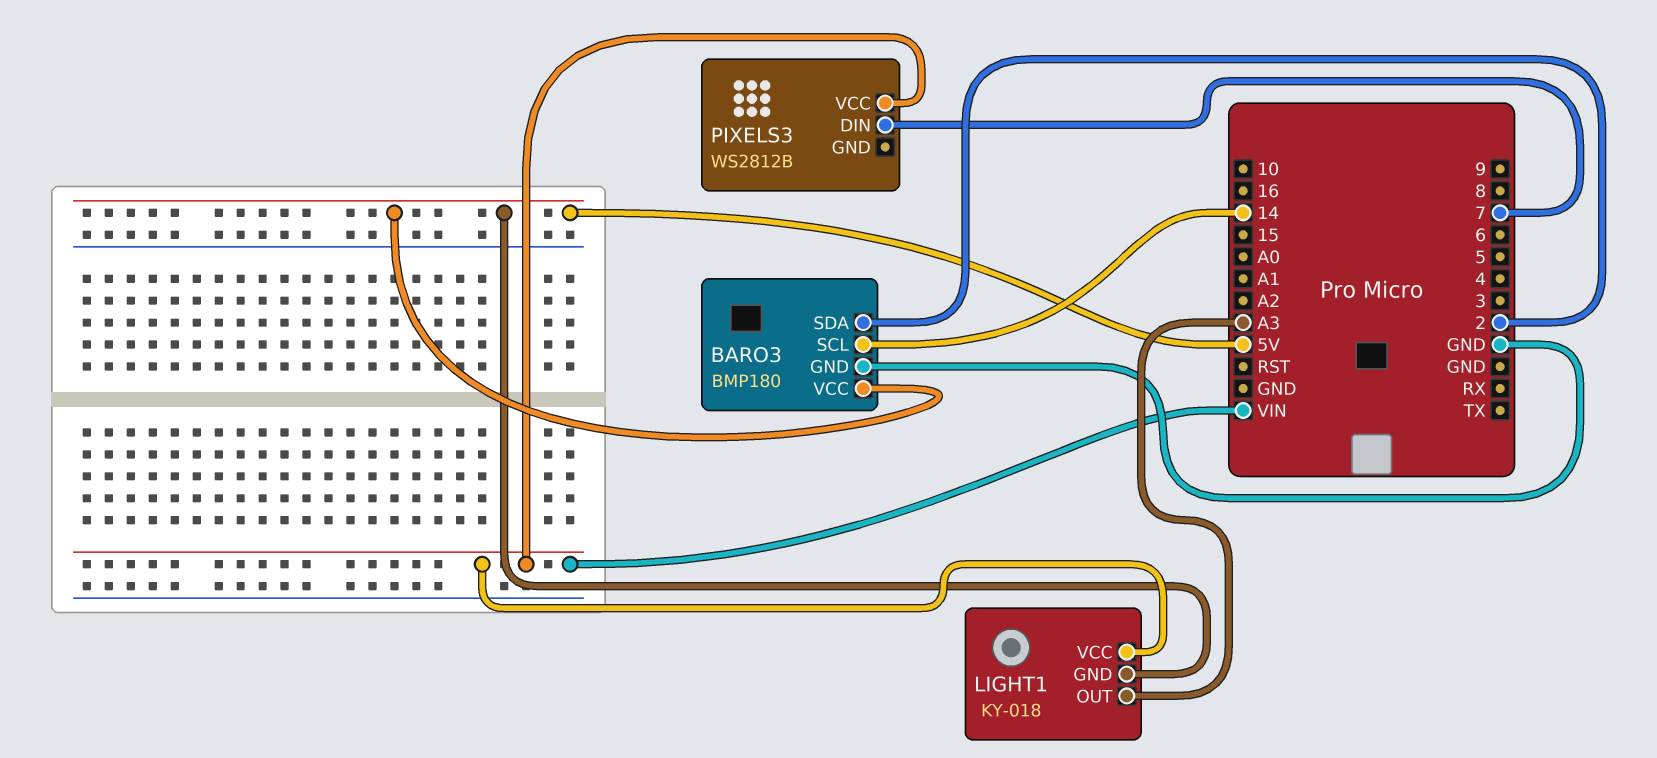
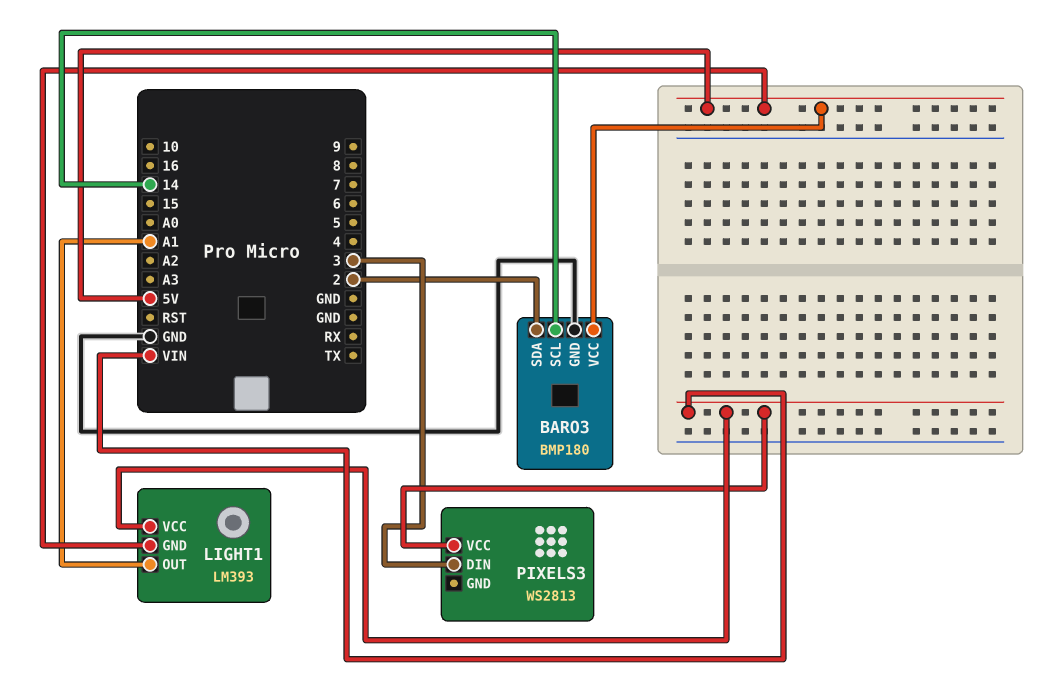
LIGHT1: KY-018 -> LM393
LIGHT1 pin OUT: A3 -> A1
PIXELS3: WS2812B -> WS2813
PIXELS3 pin DIN: 7 -> 3

